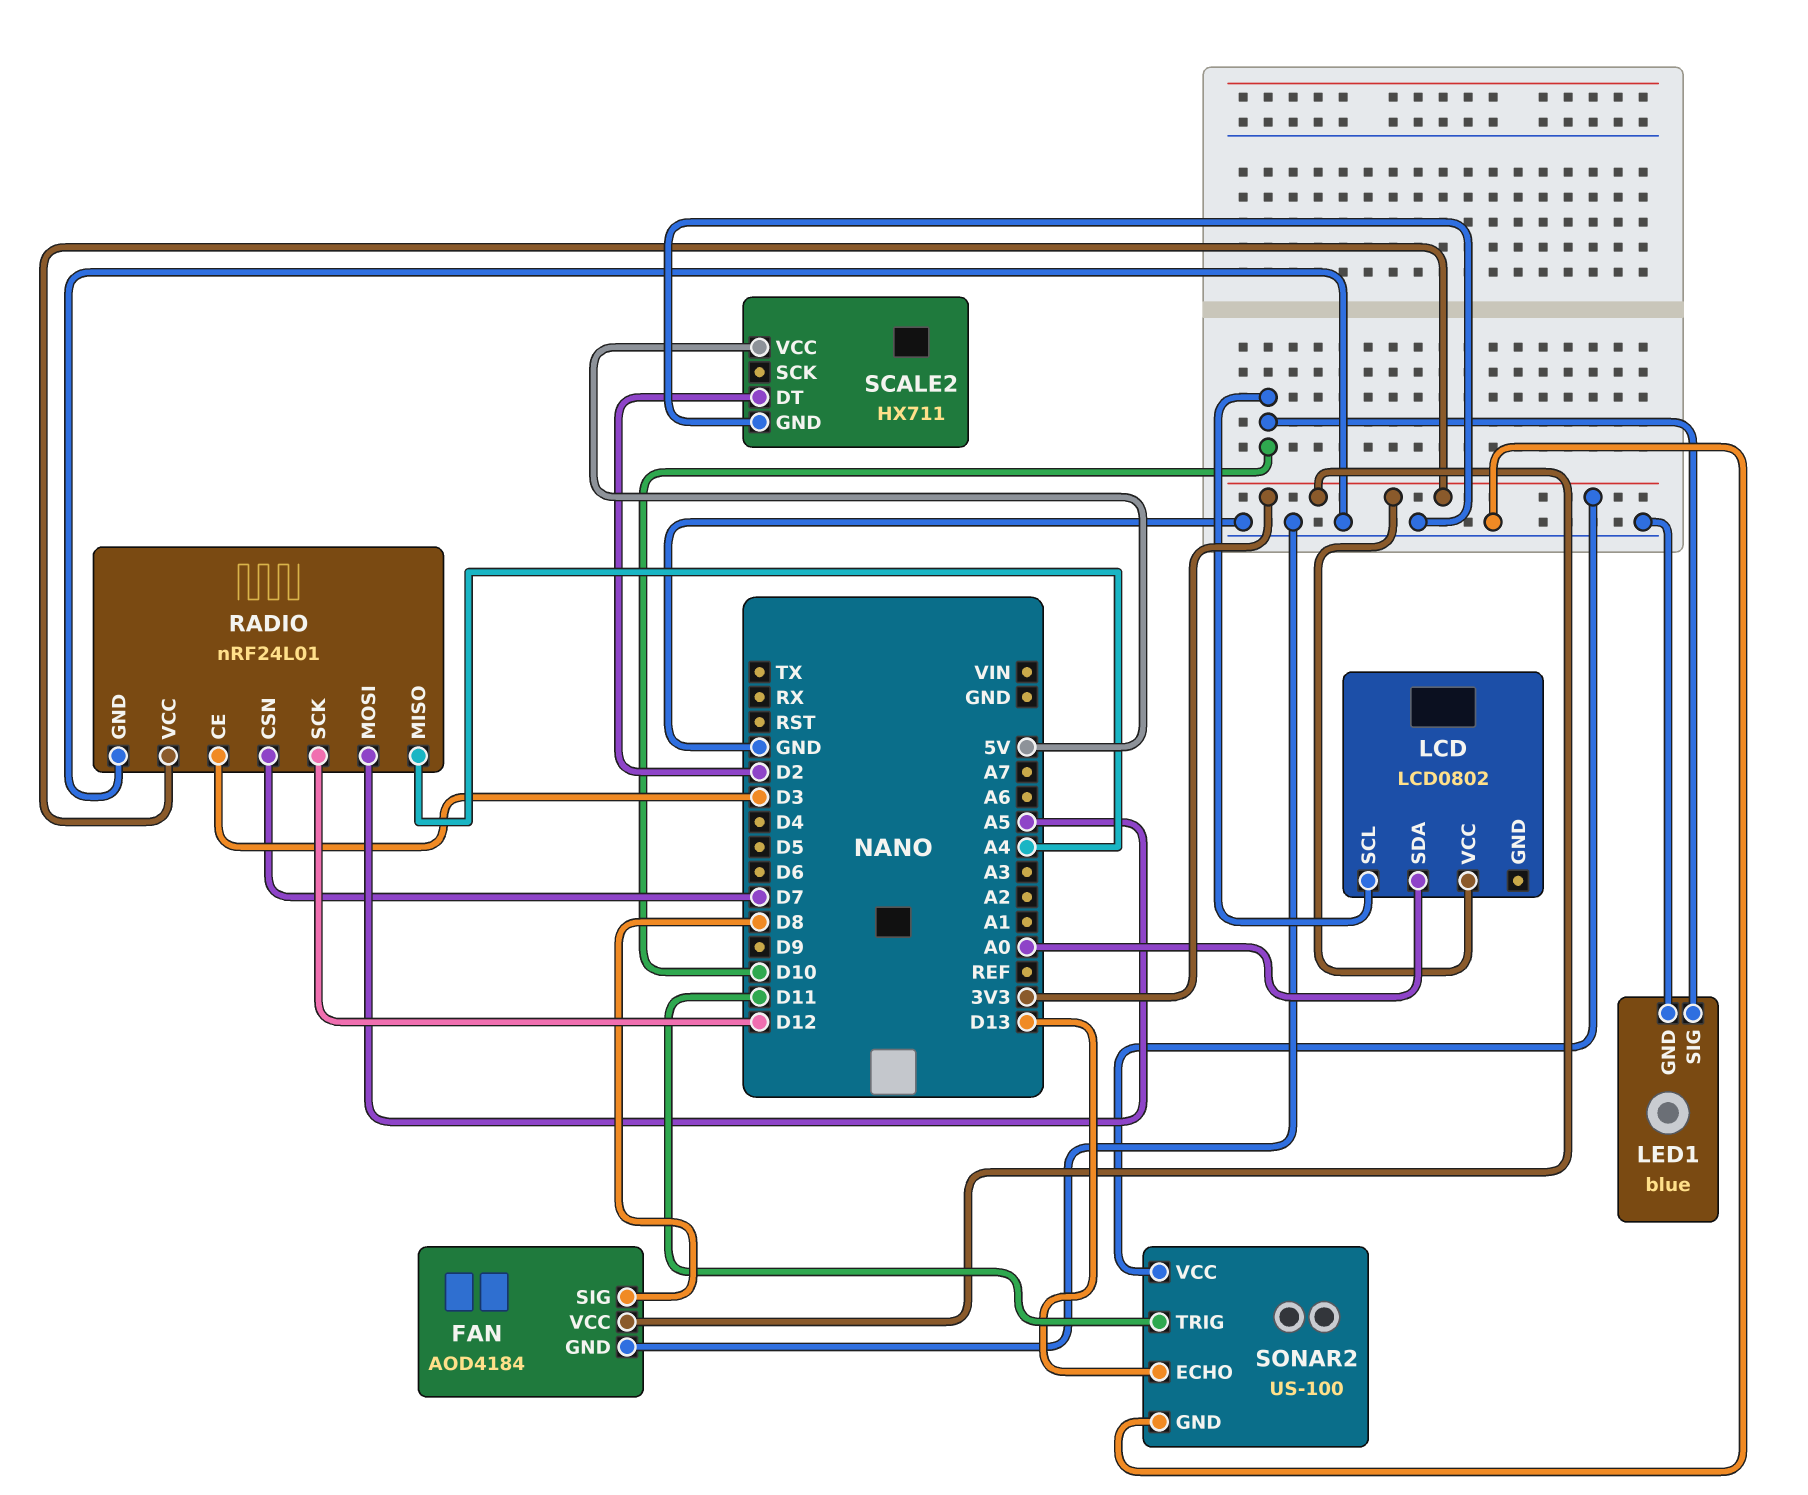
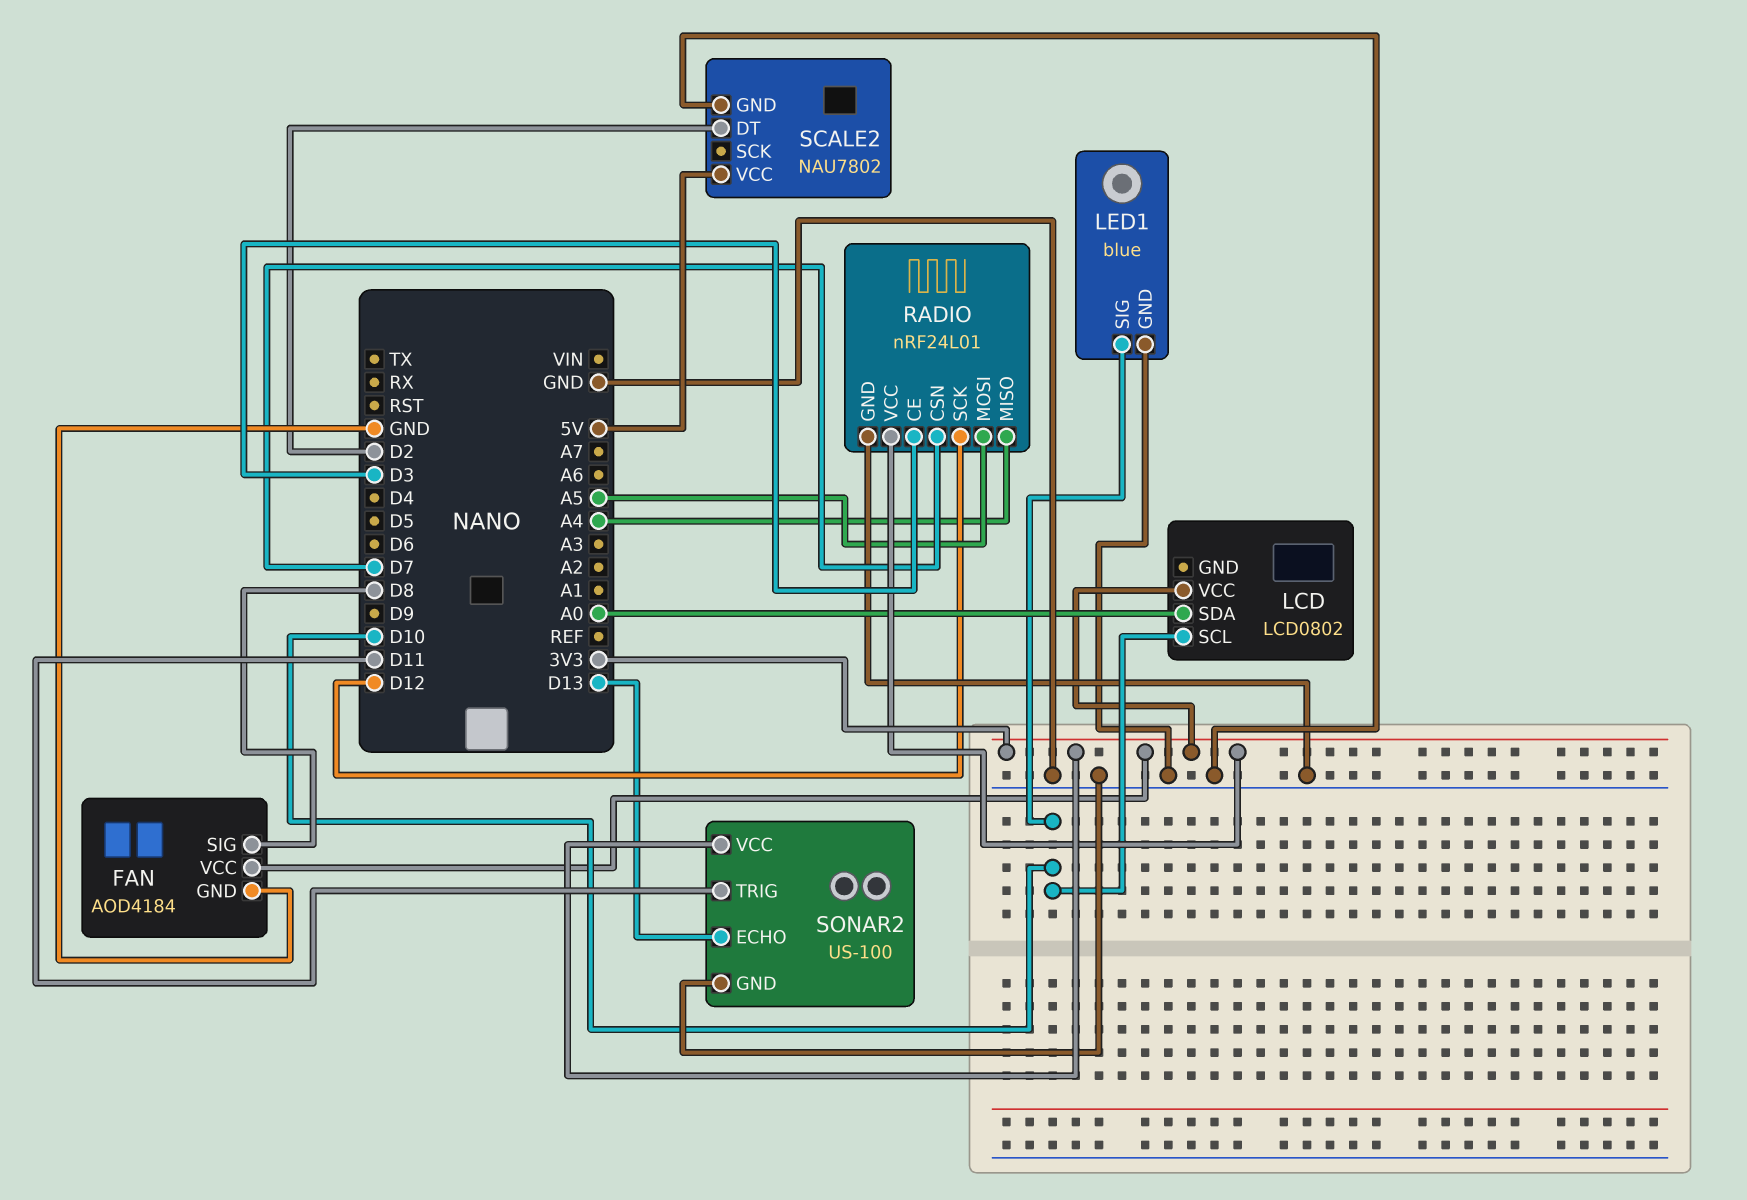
SCALE2: HX711 -> NAU7802

